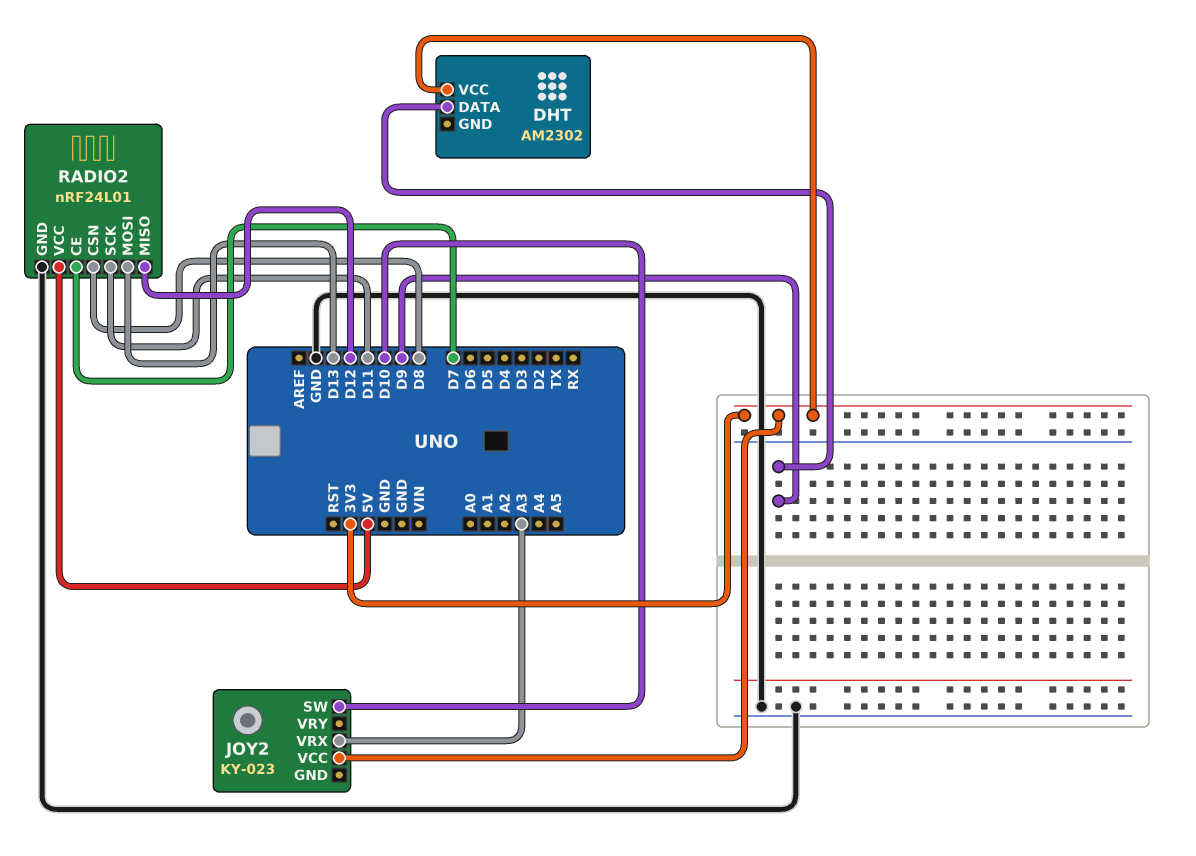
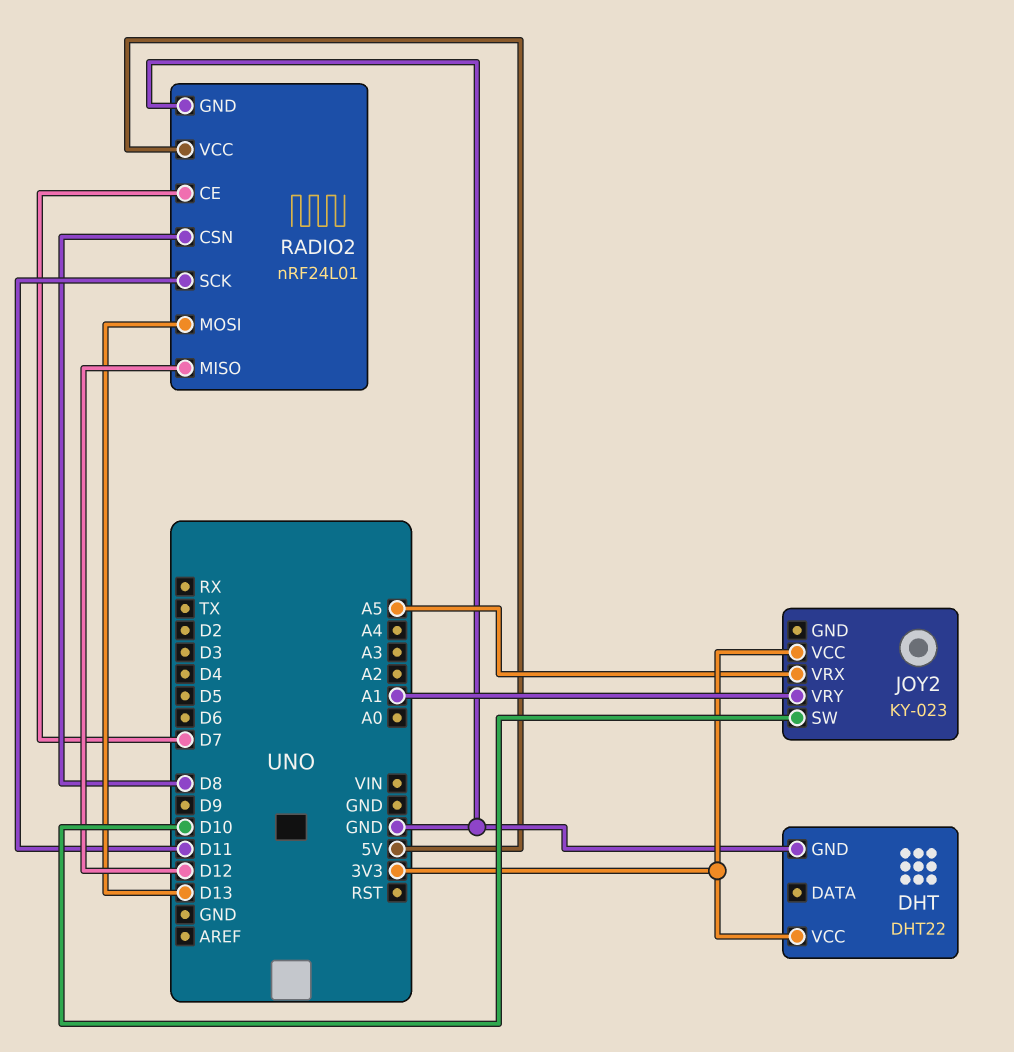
DHT: AM2302 -> DHT22
DHT pin DATA: D9 -> none
DHT pin GND: none -> GND
JOY2 pin VRX: A3 -> A5
JOY2 pin VRY: none -> A1

